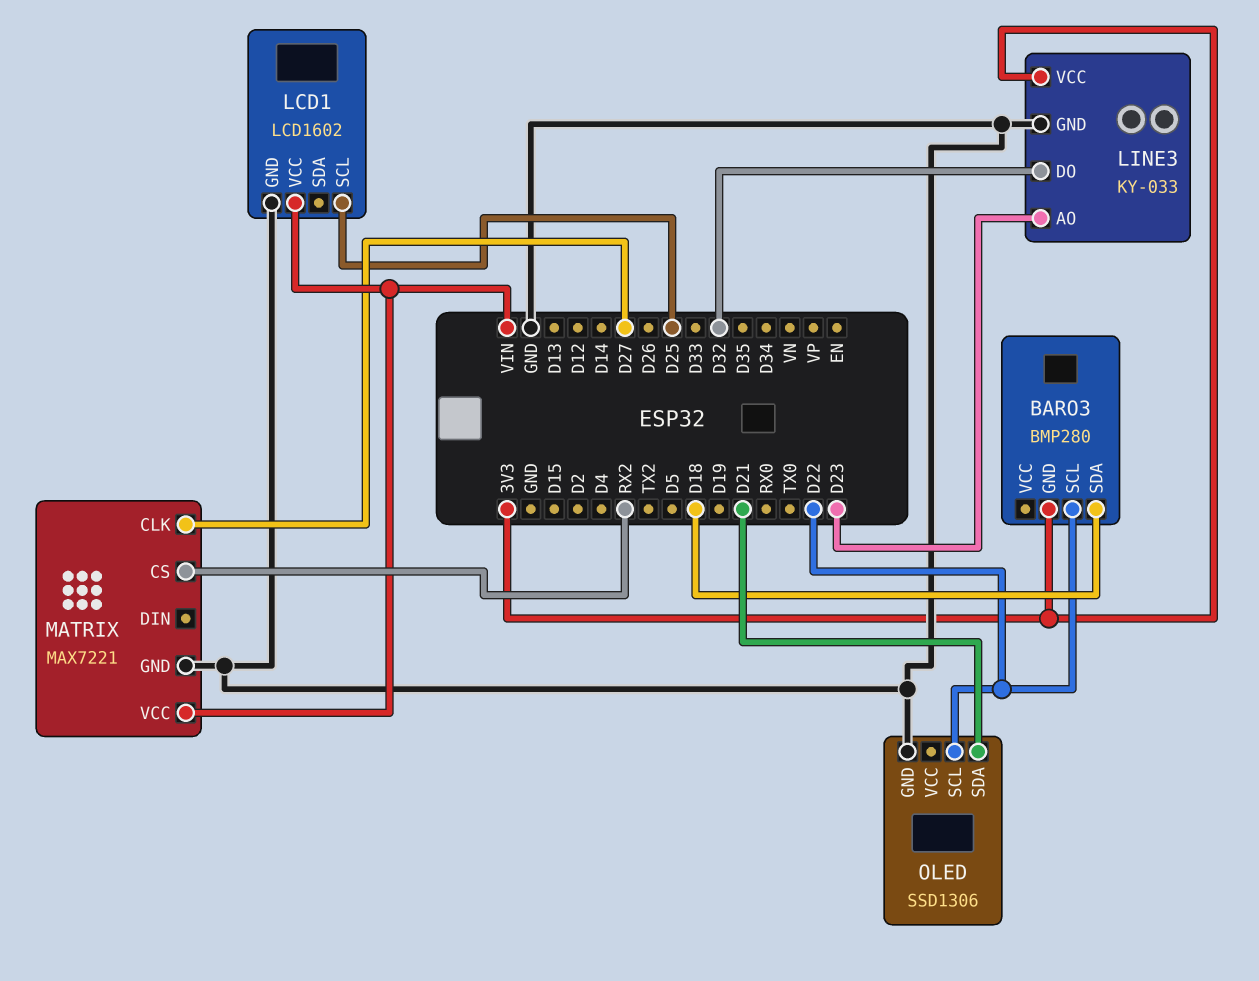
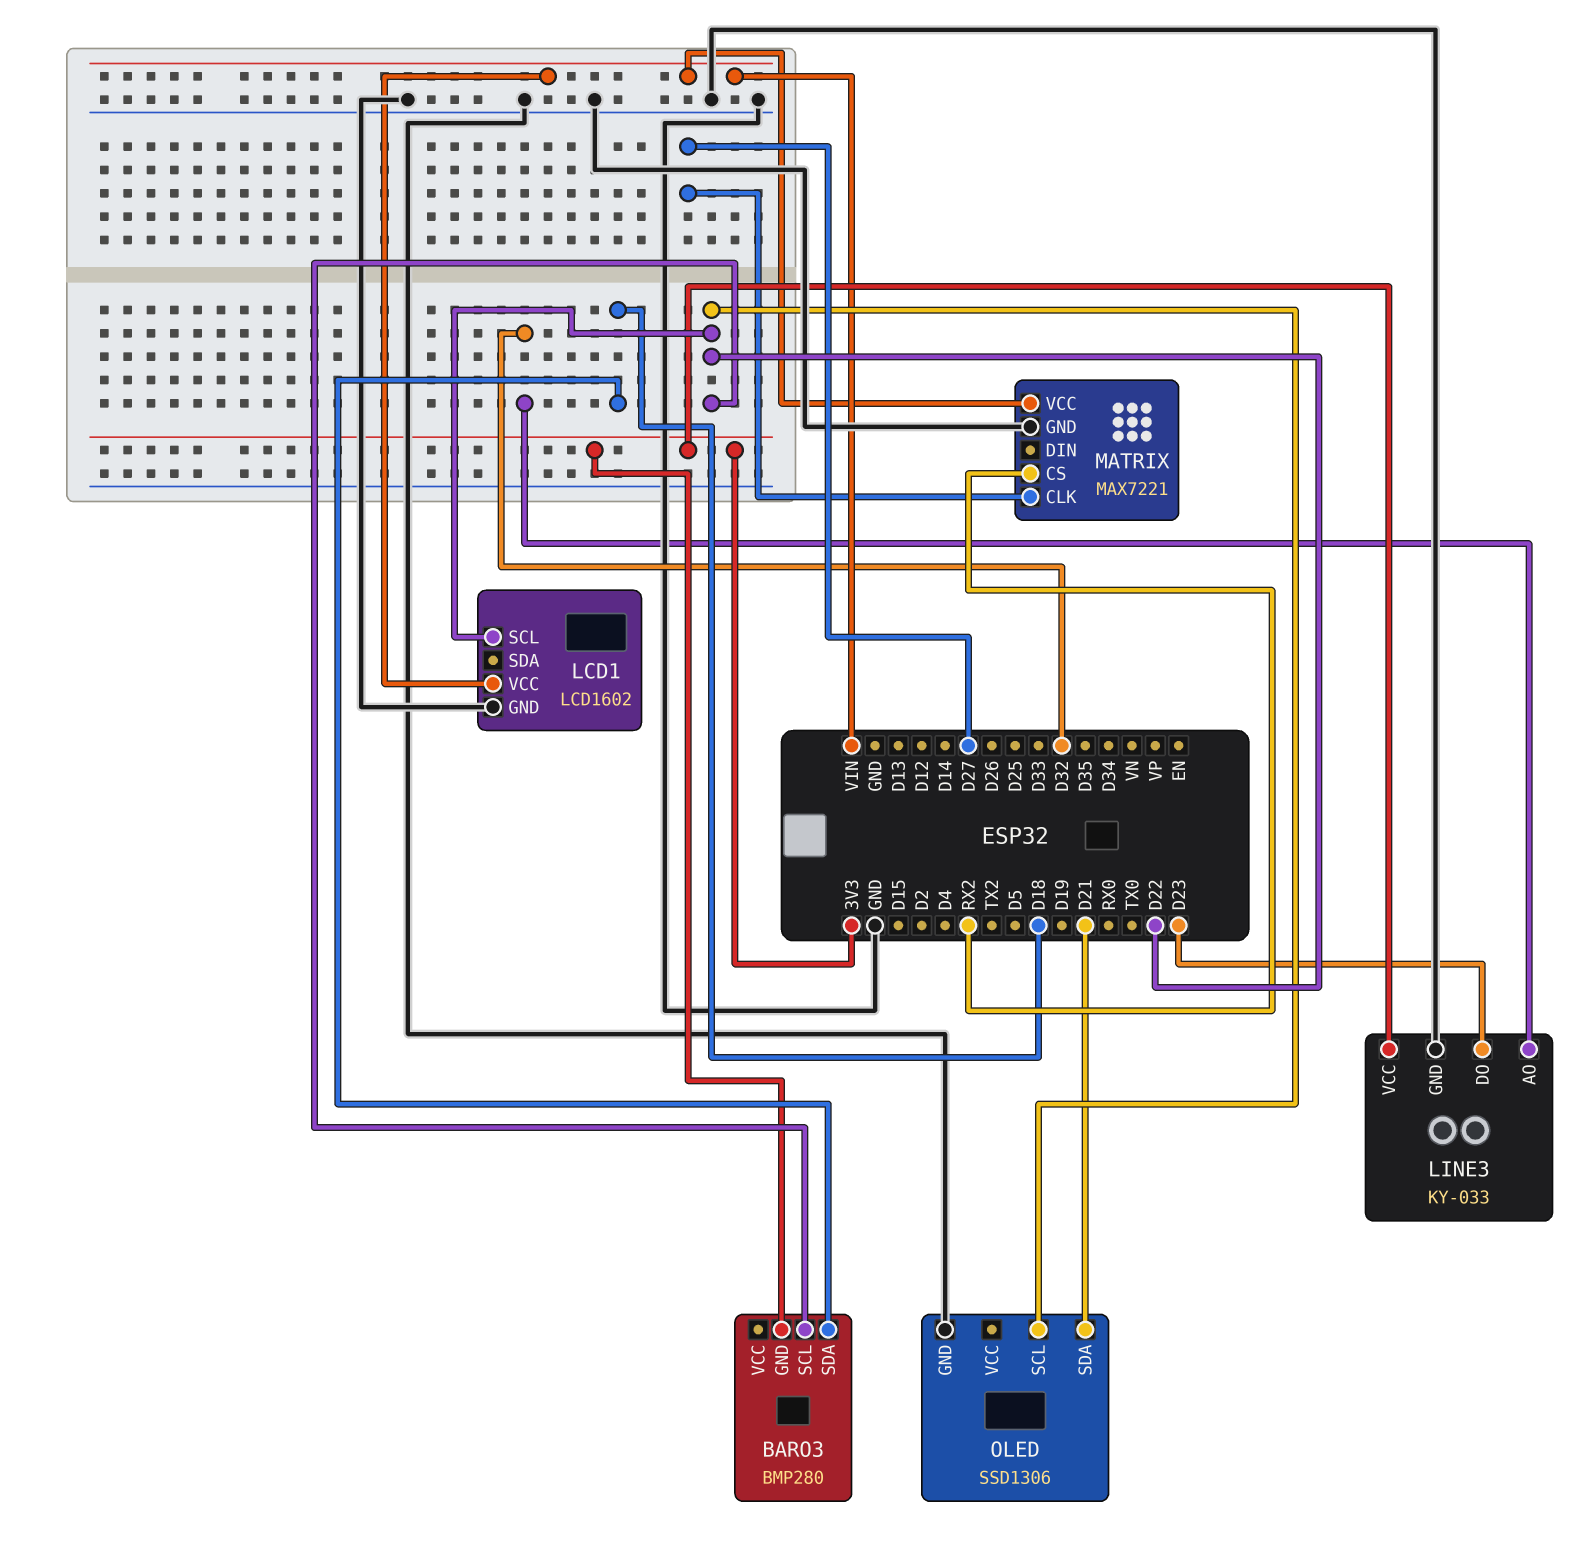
LCD1 pin SCL: D25 -> D22
LINE3 pin AO: D23 -> D32
LINE3 pin DO: D32 -> D23

